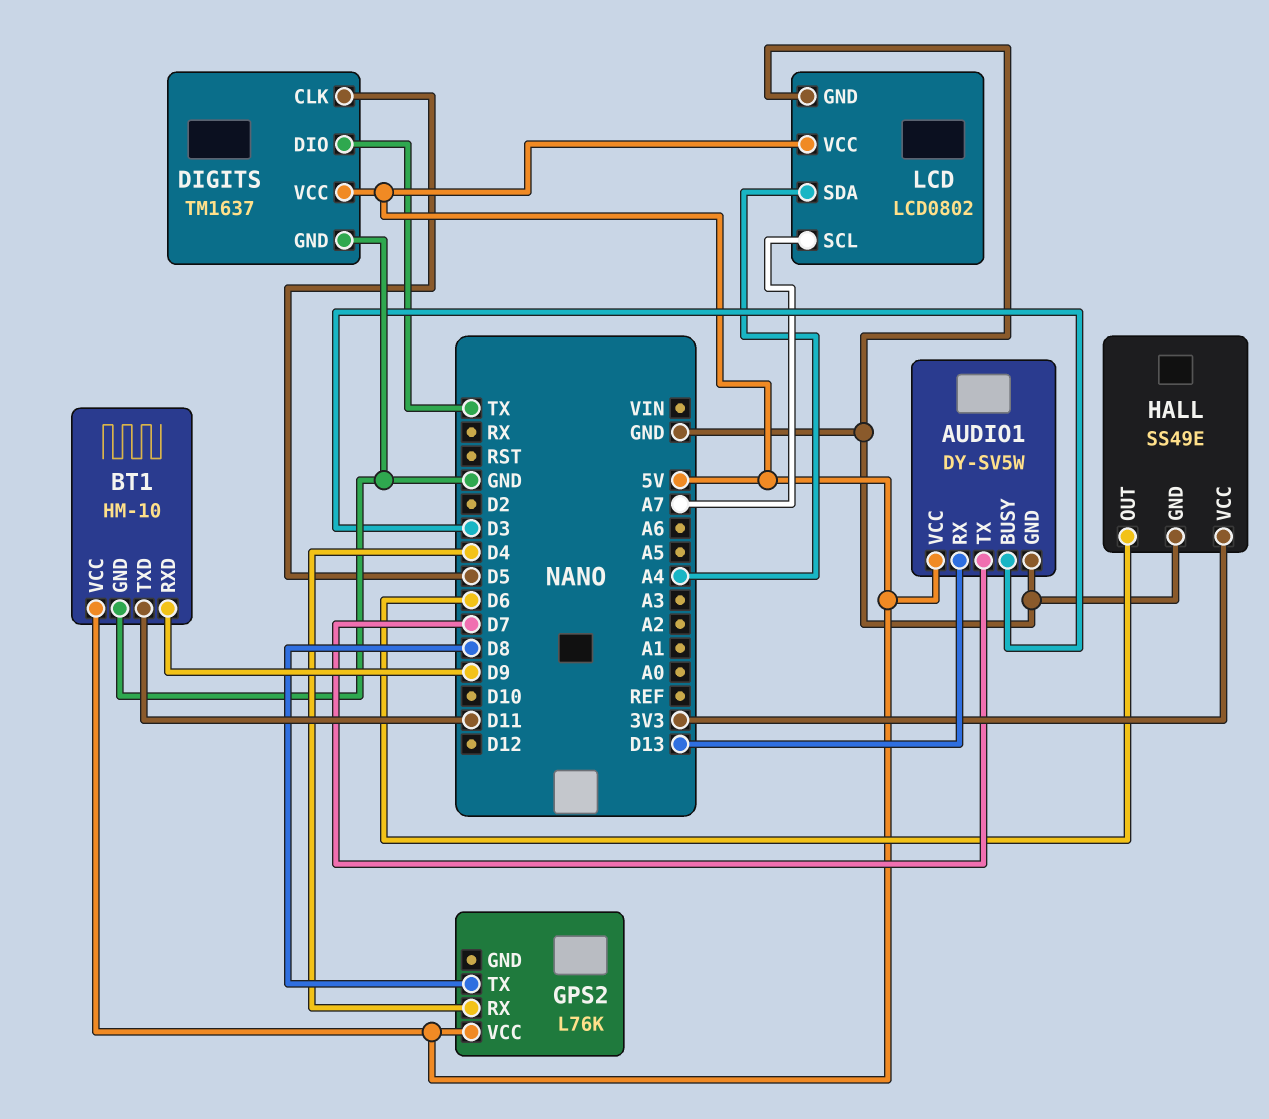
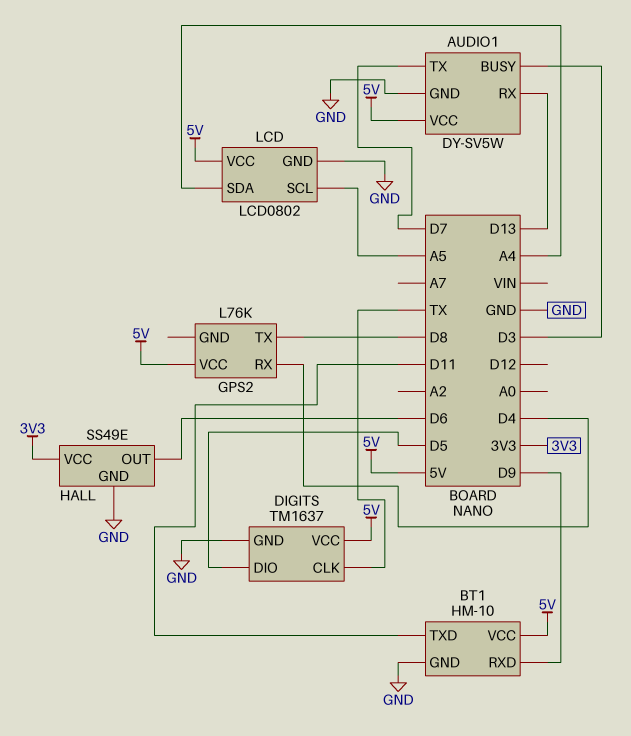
DIGITS pin CLK: D5 -> TX
DIGITS pin DIO: TX -> D5
LCD pin SCL: A7 -> A5

